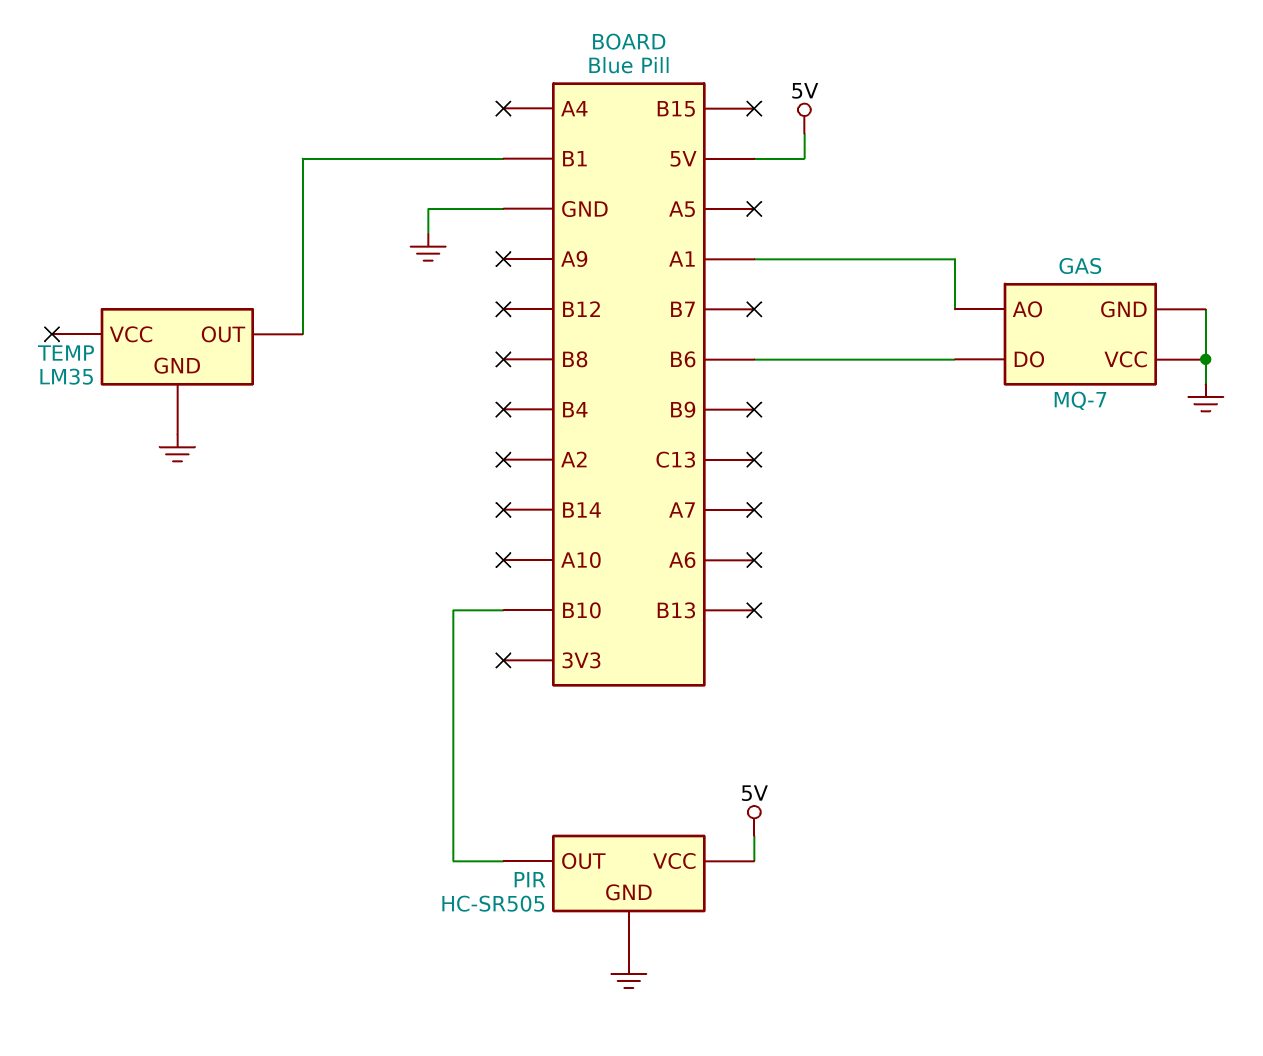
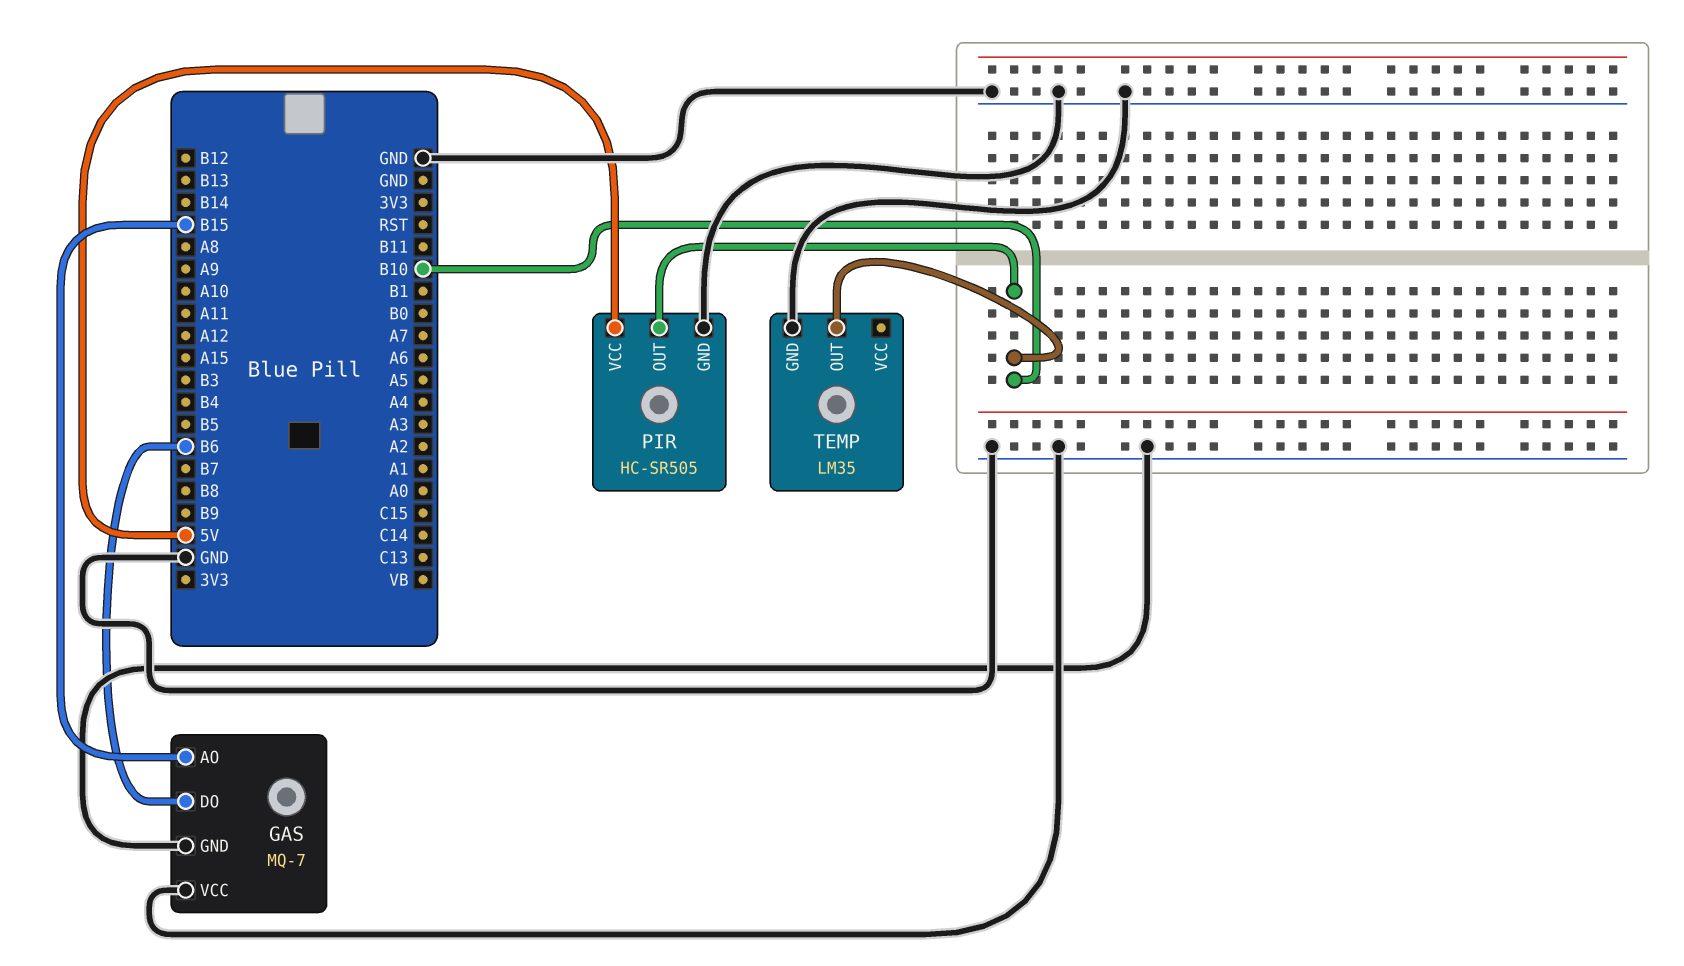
GAS pin AO: A1 -> B15
TEMP pin OUT: B1 -> B10

